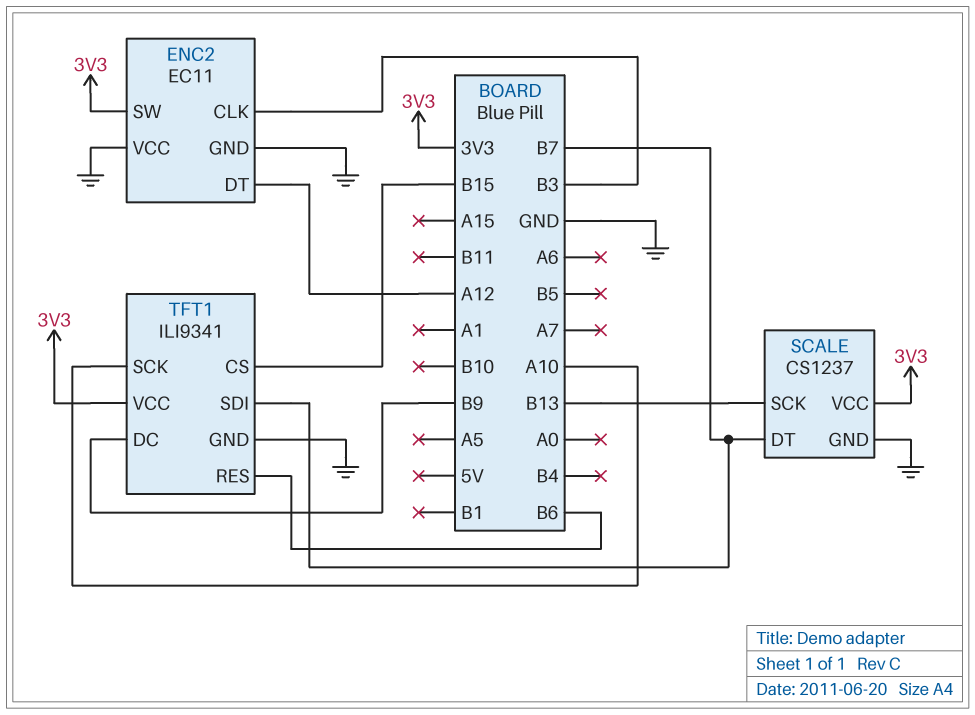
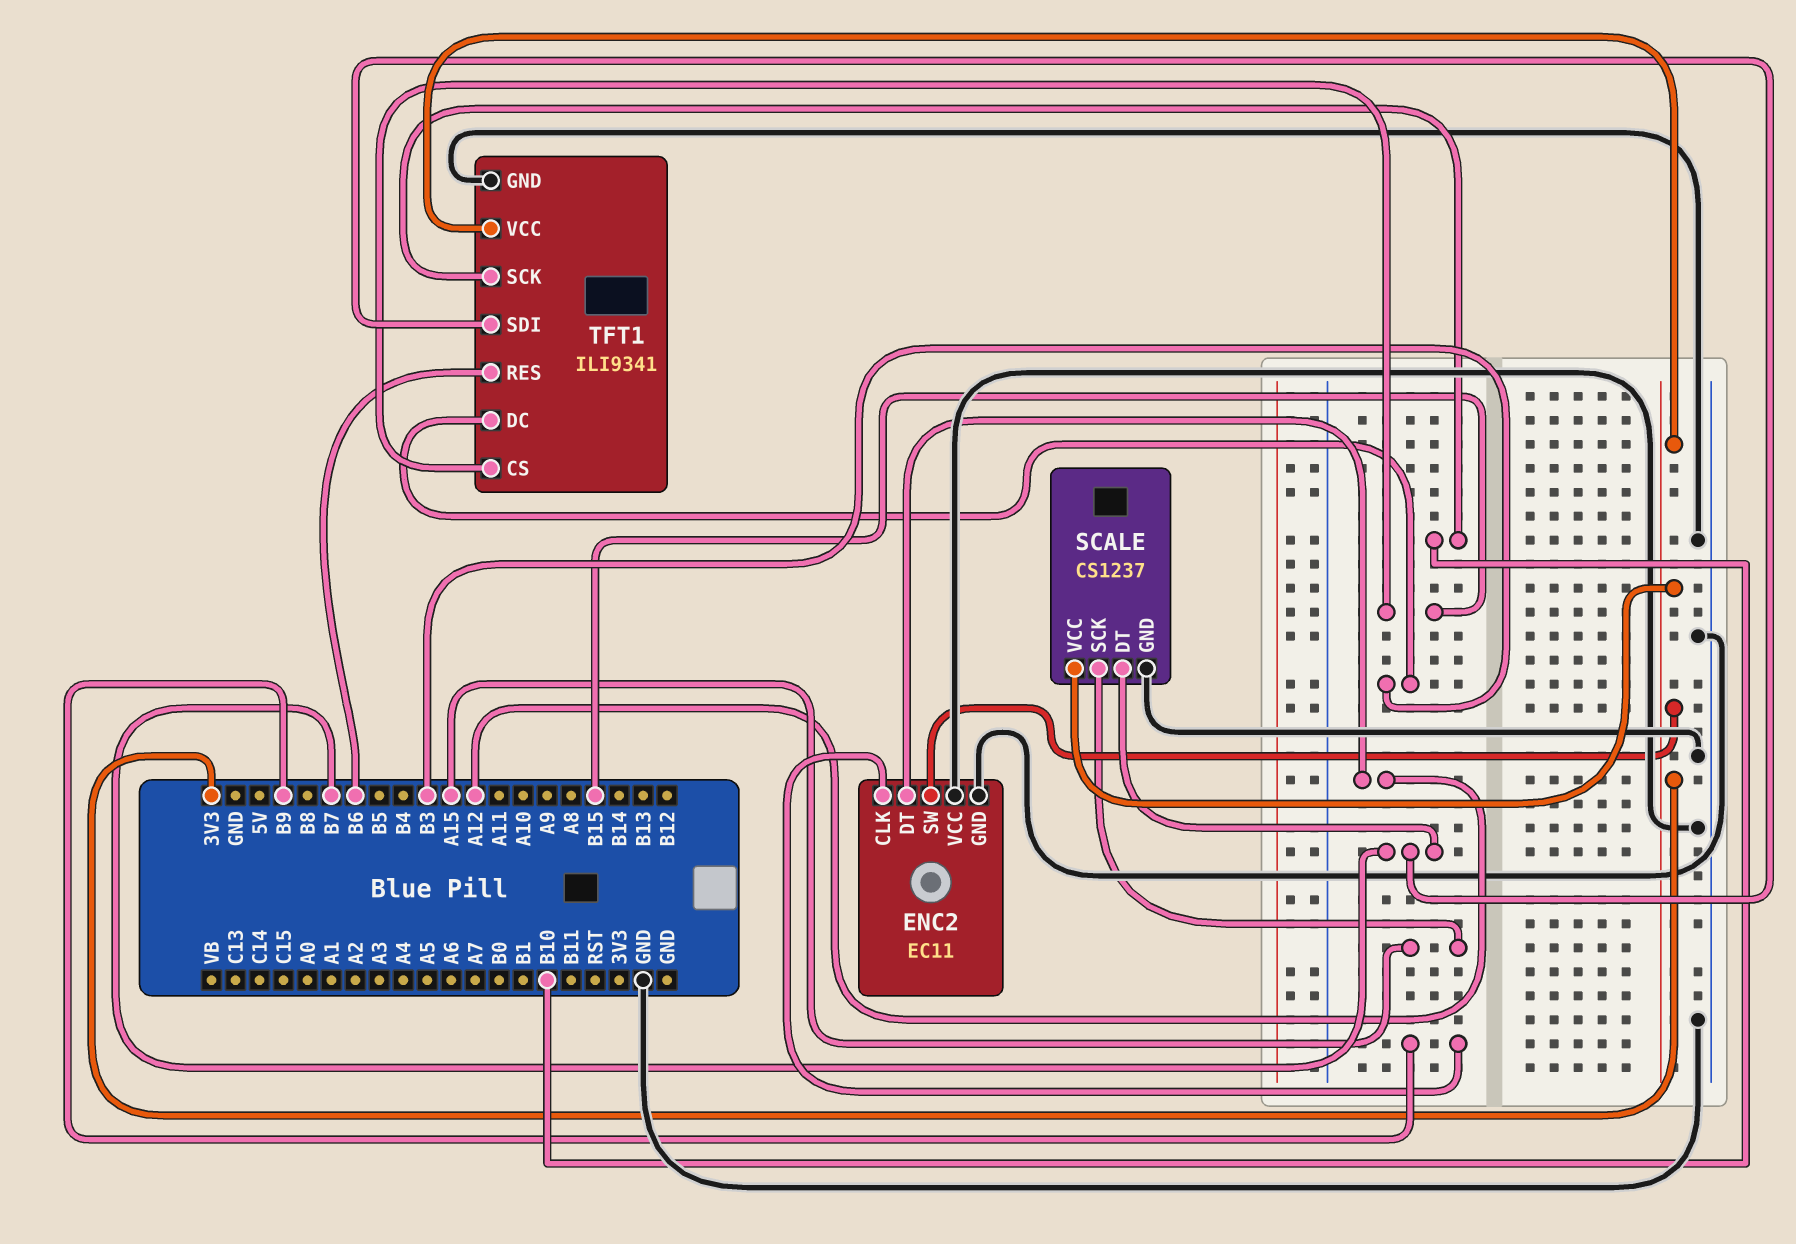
ENC2 pin CLK: B3 -> B9
SCALE pin SCK: B13 -> A15
TFT1 pin DC: B9 -> B3
TFT1 pin SCK: A10 -> B10

